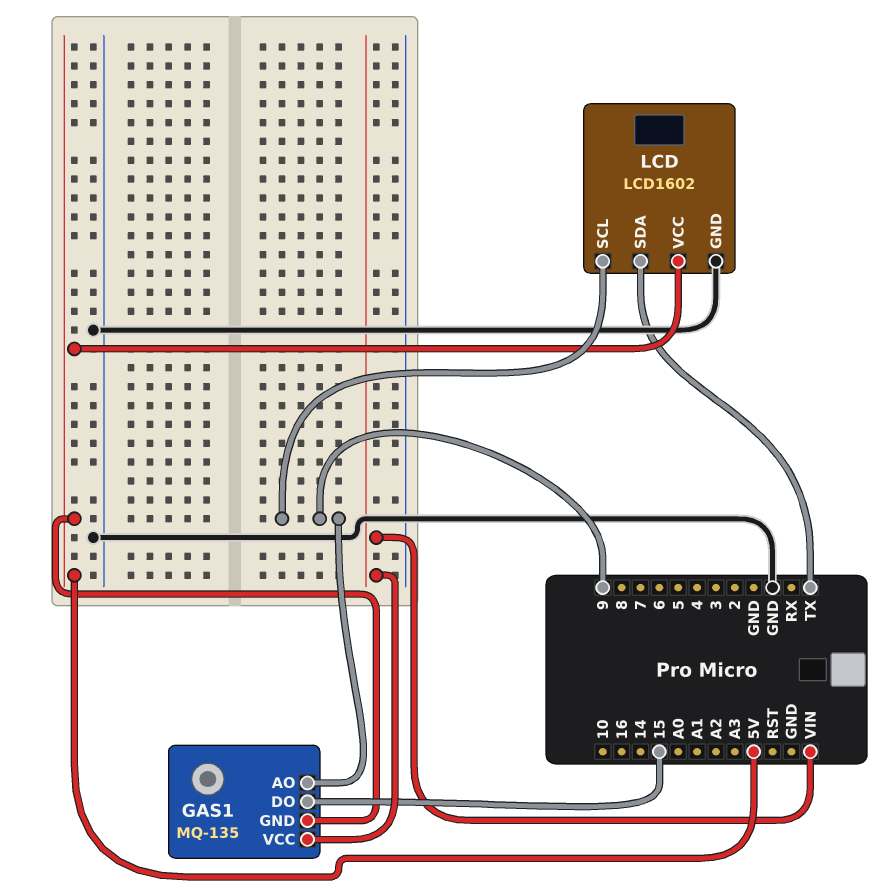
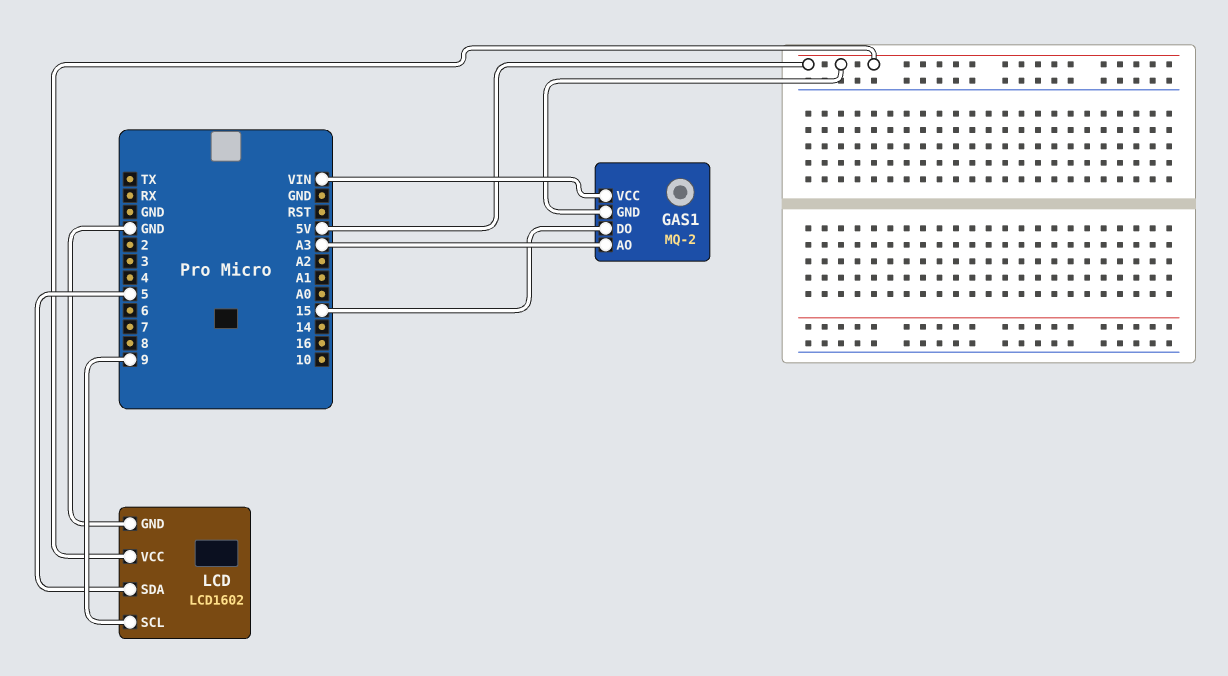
GAS1: MQ-135 -> MQ-2
GAS1 pin AO: 9 -> A3
LCD pin SDA: TX -> 5

